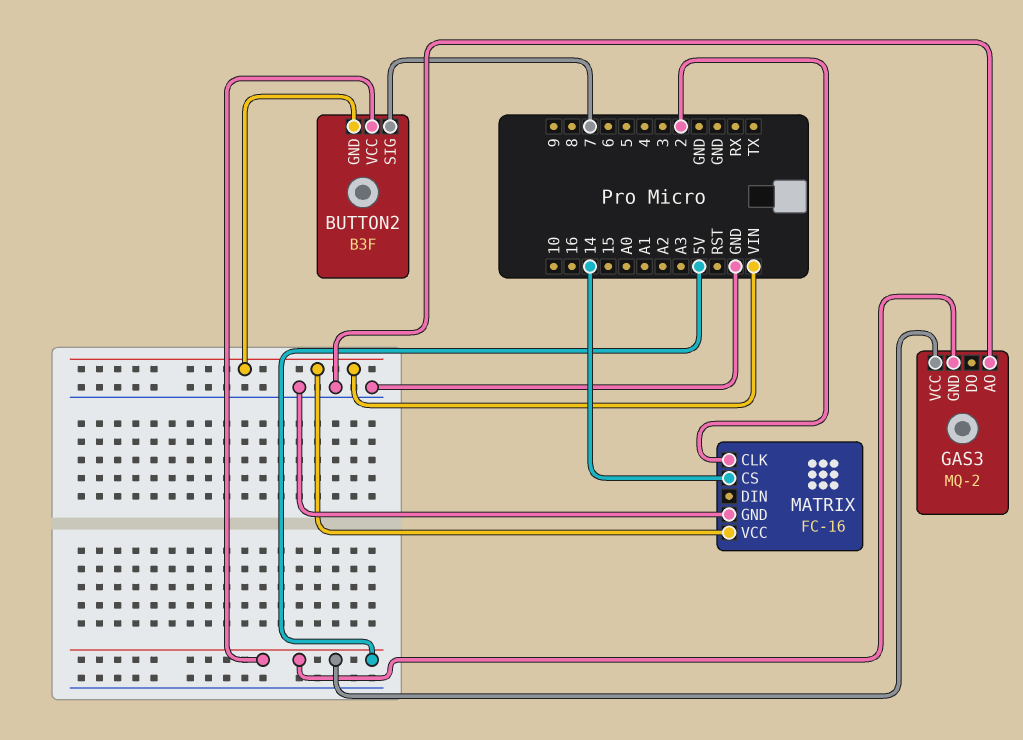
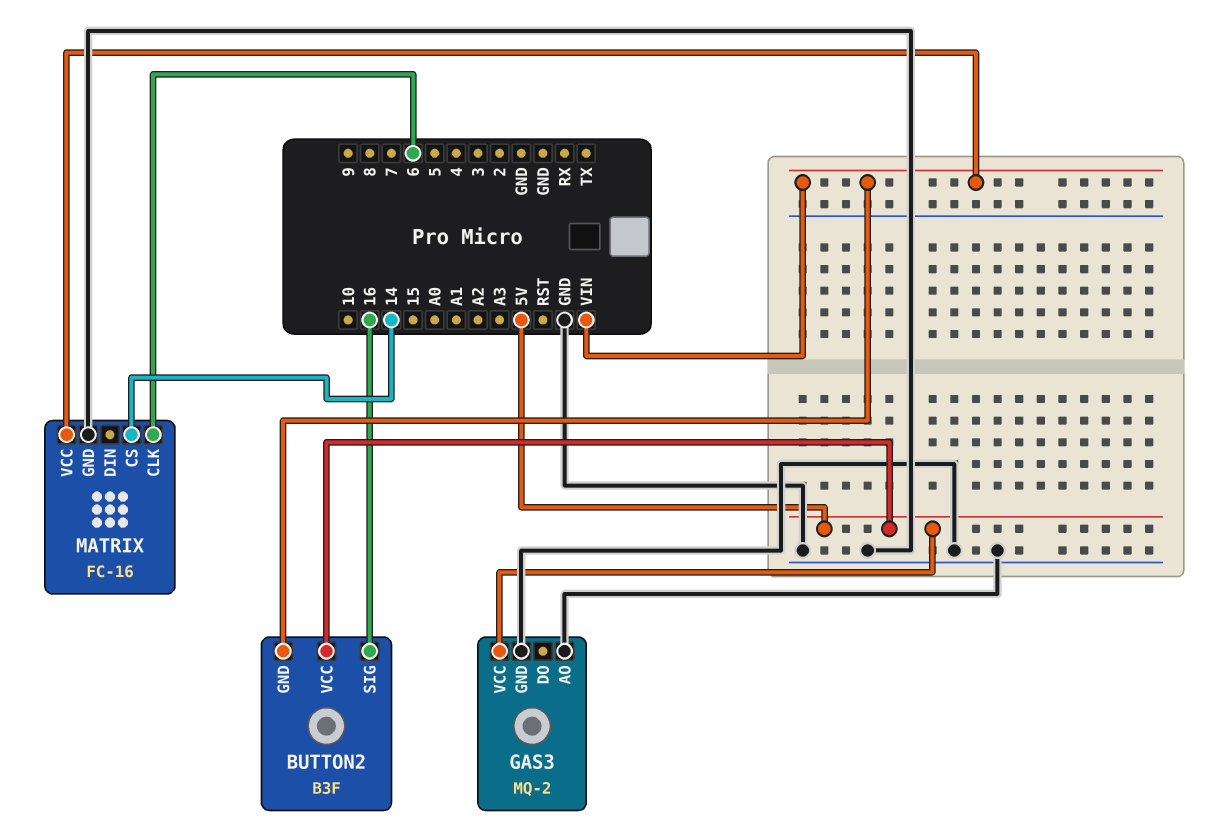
BUTTON2 pin SIG: 7 -> 16
GAS3 pin GND: 5V -> GND
MATRIX pin CLK: 2 -> 6

